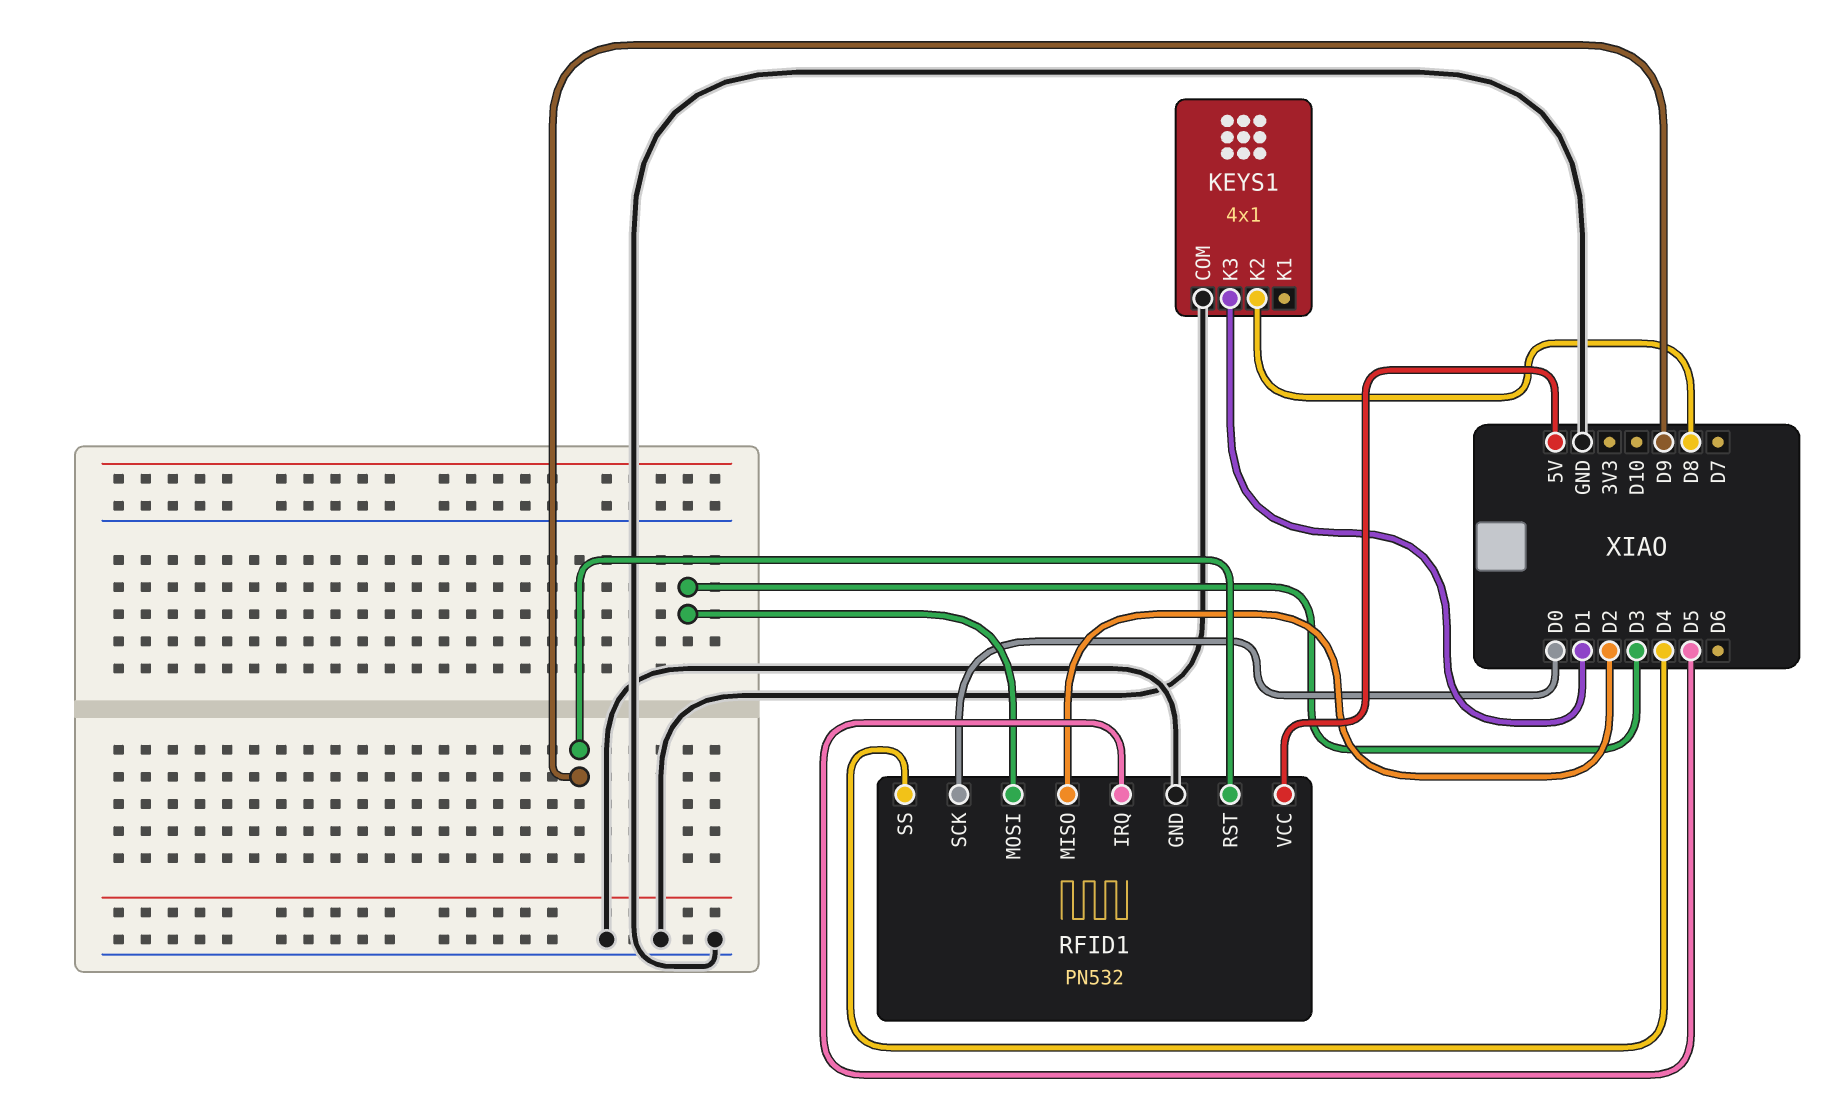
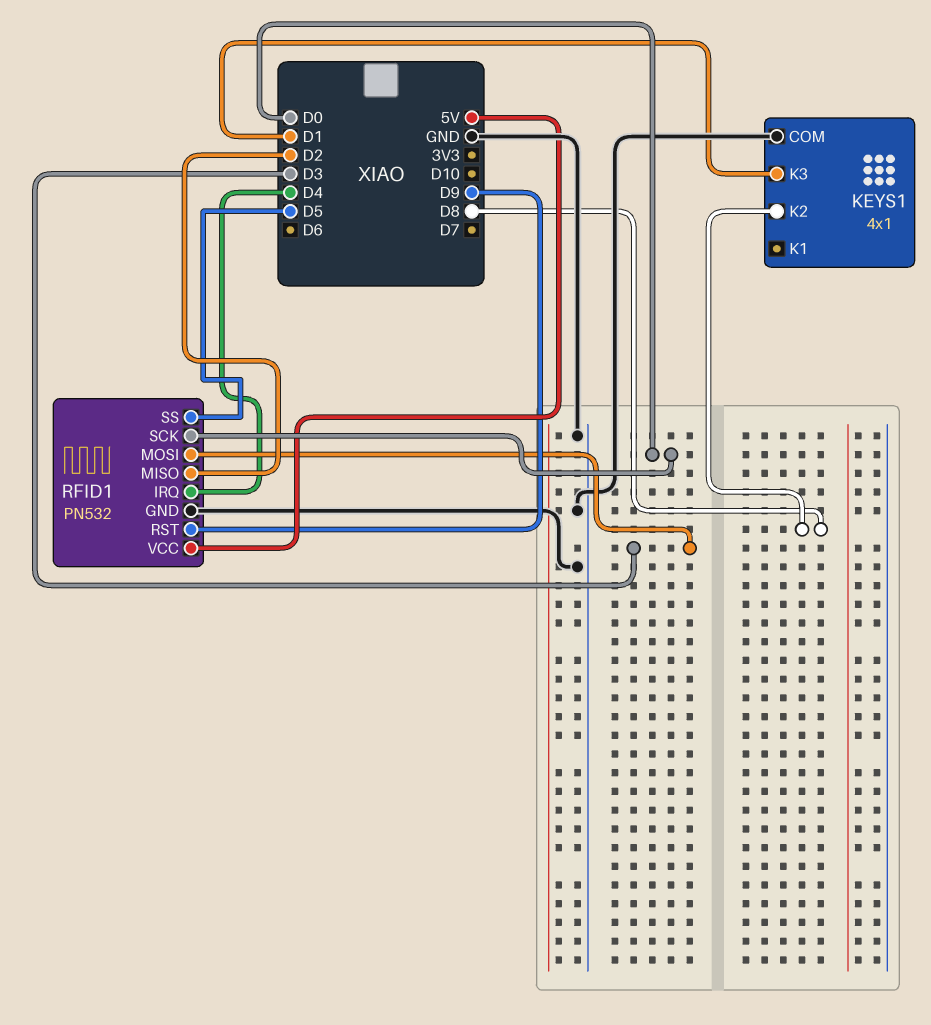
RFID1 pin IRQ: D5 -> D4
RFID1 pin SS: D4 -> D5

